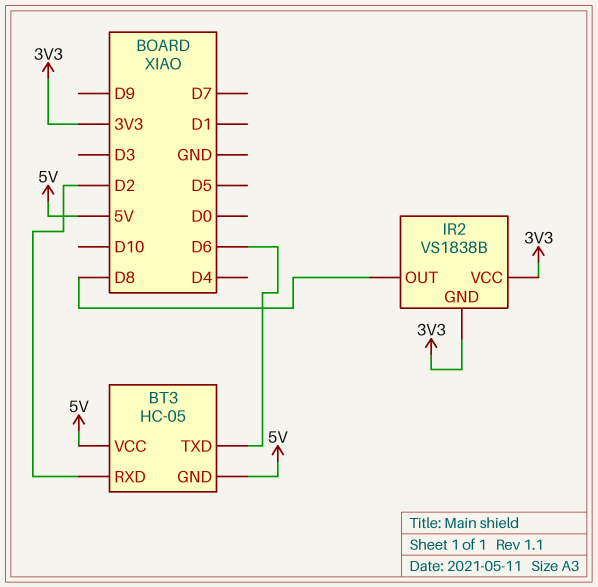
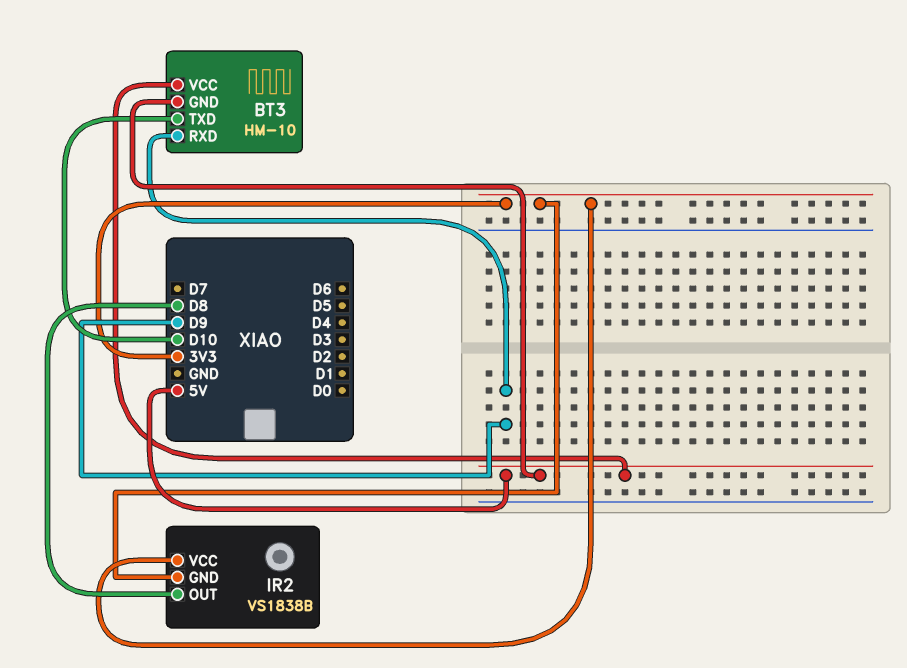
BT3: HC-05 -> HM-10
BT3 pin RXD: D2 -> D9
BT3 pin TXD: D6 -> D10

